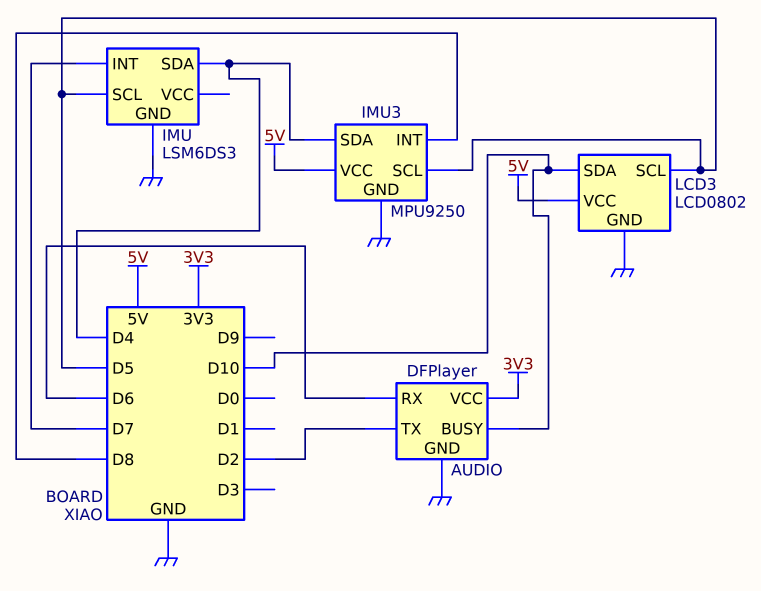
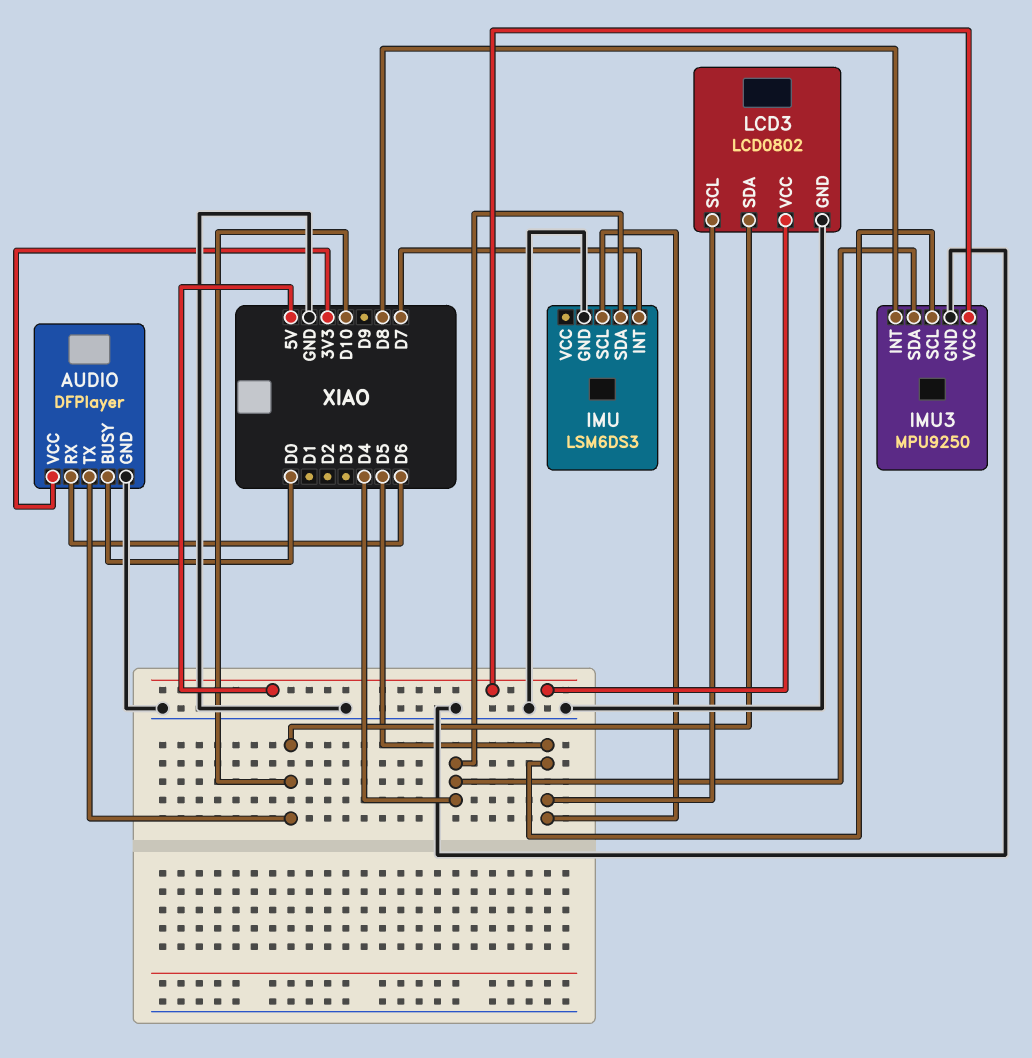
AUDIO pin BUSY: D10 -> D0
AUDIO pin TX: D2 -> D10

